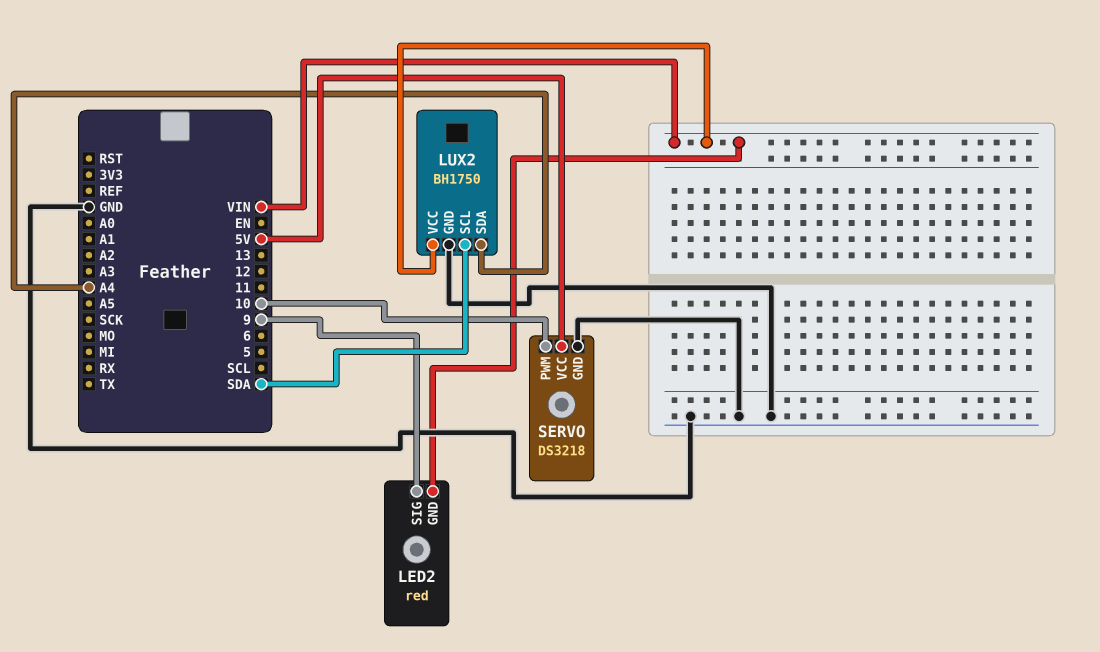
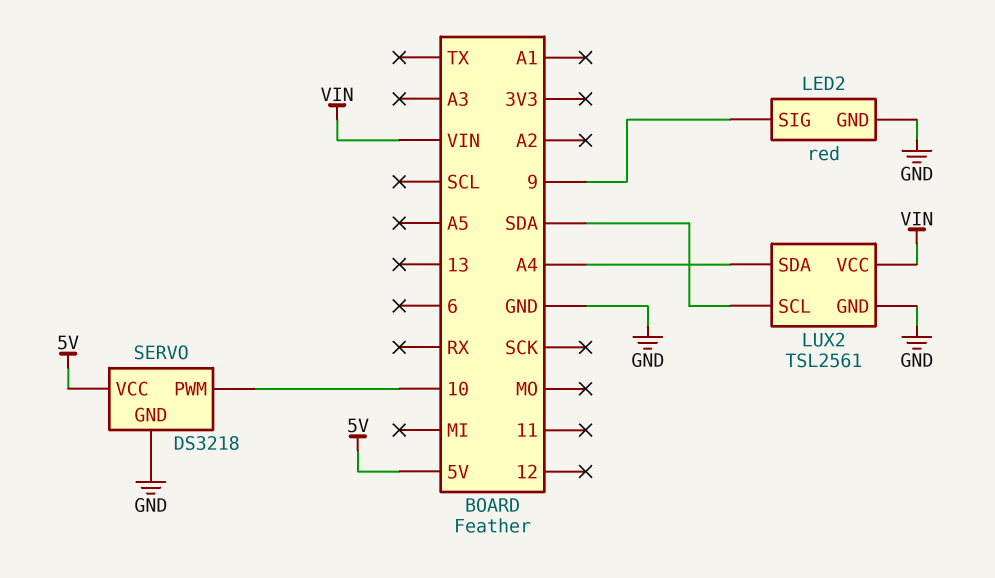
LED2 pin GND: VIN -> GND
LUX2: BH1750 -> TSL2561

